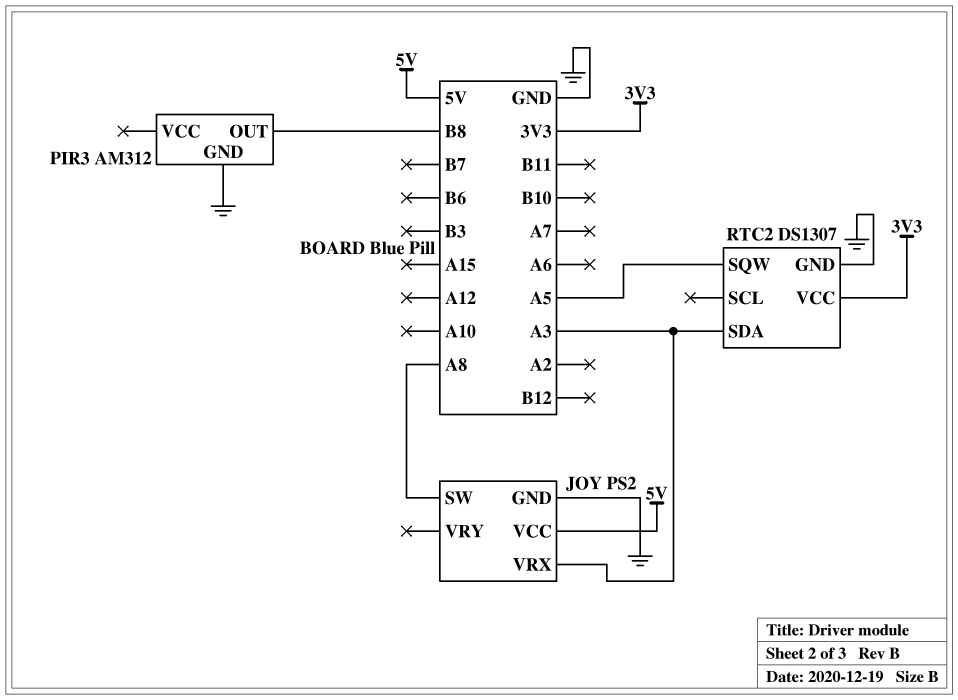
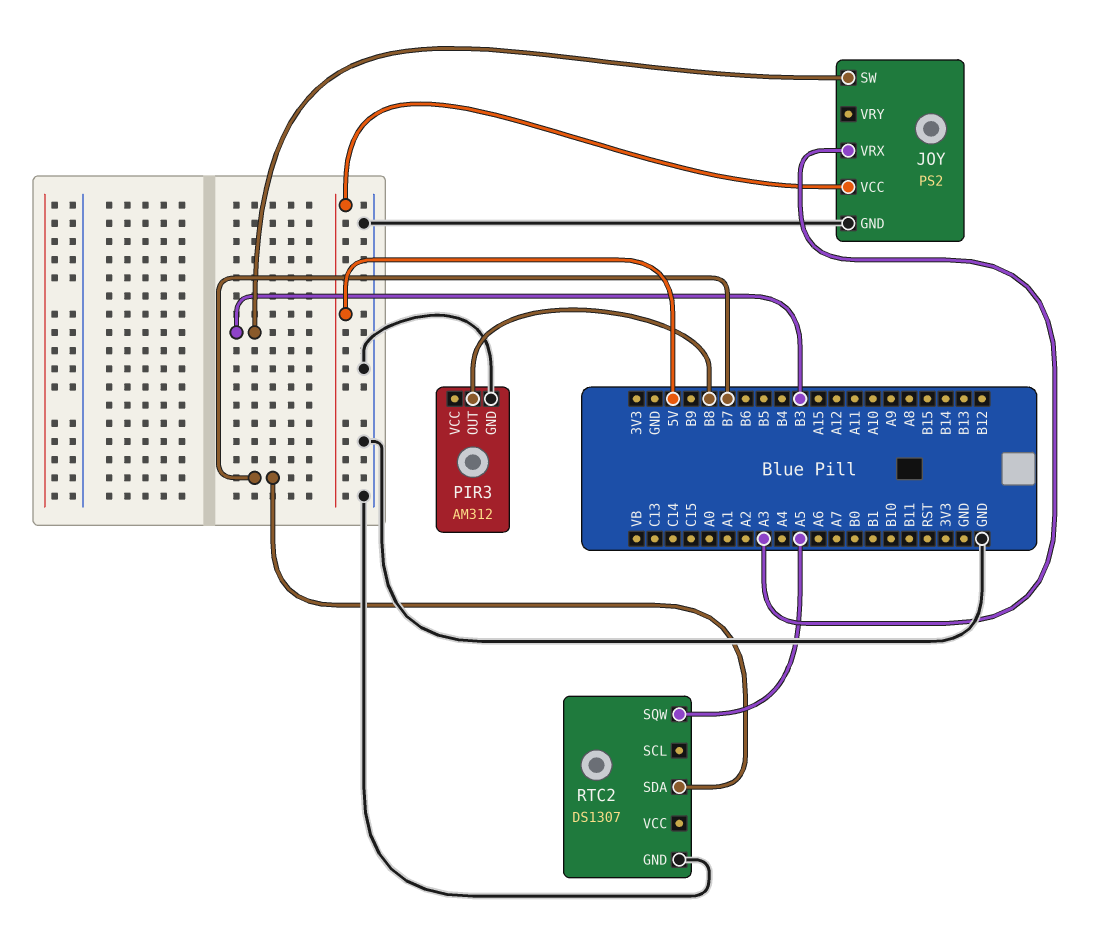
JOY pin SW: A8 -> B3
RTC2 pin SDA: A3 -> B7
RTC2 pin VCC: 3V3 -> none

